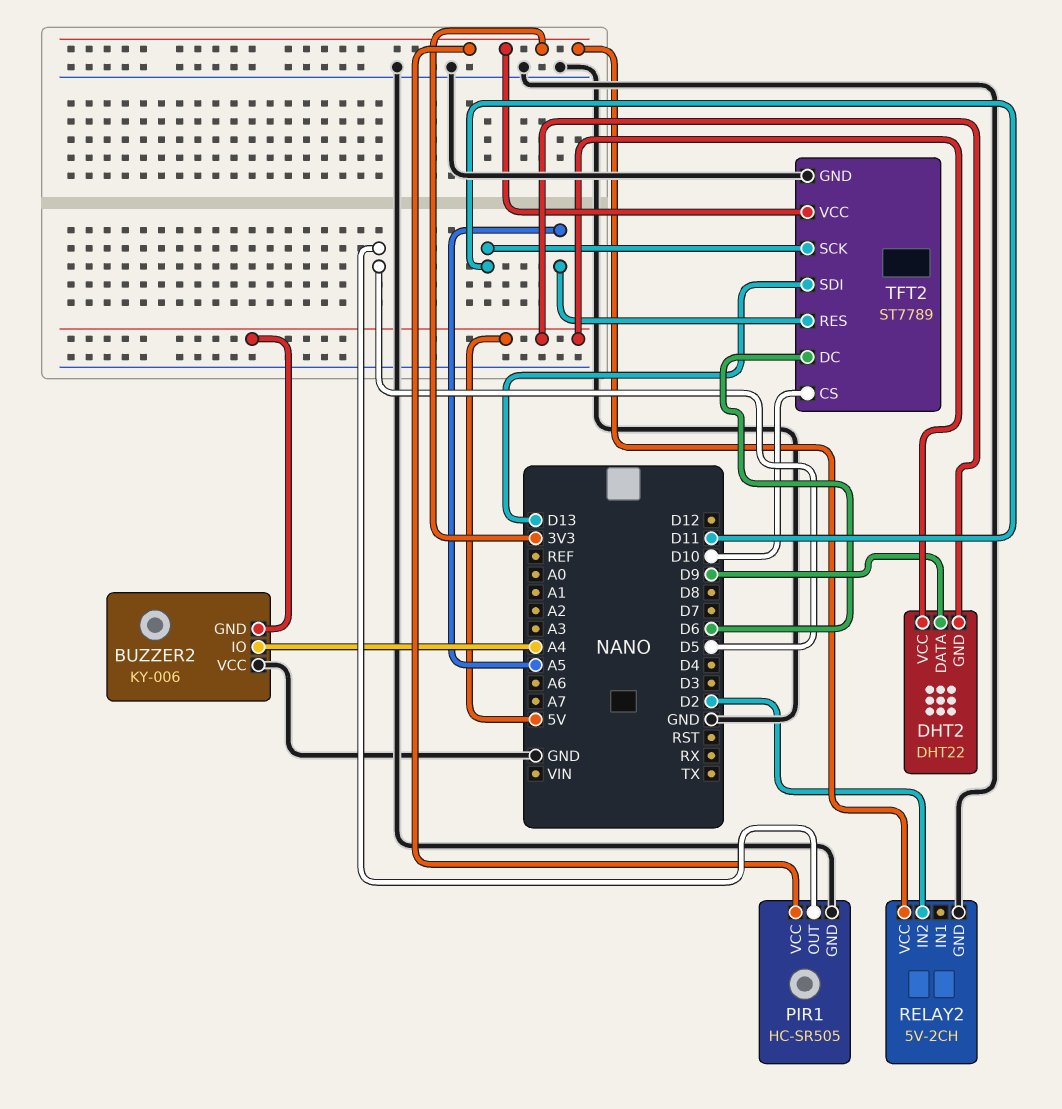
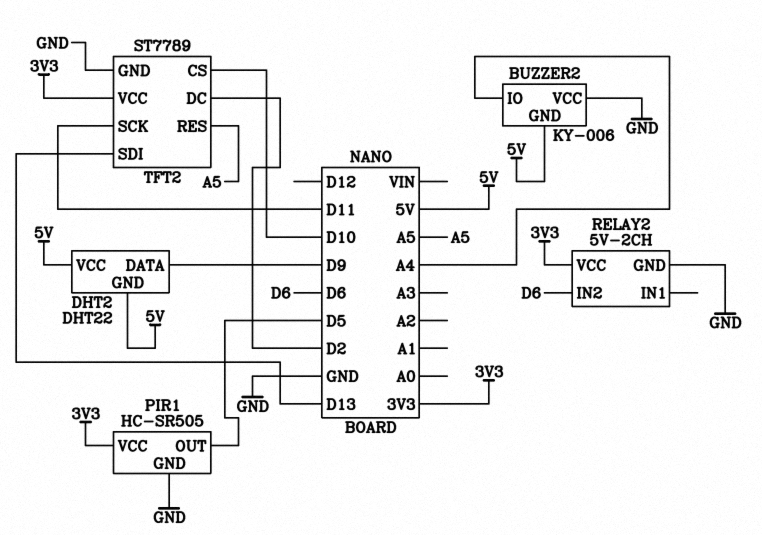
RELAY2 pin IN2: D2 -> D6
TFT2 pin DC: D6 -> D2

